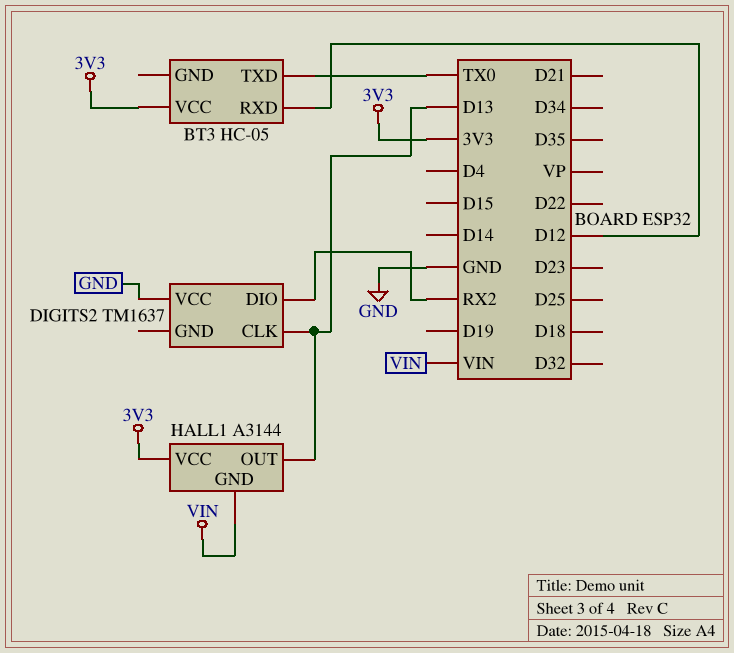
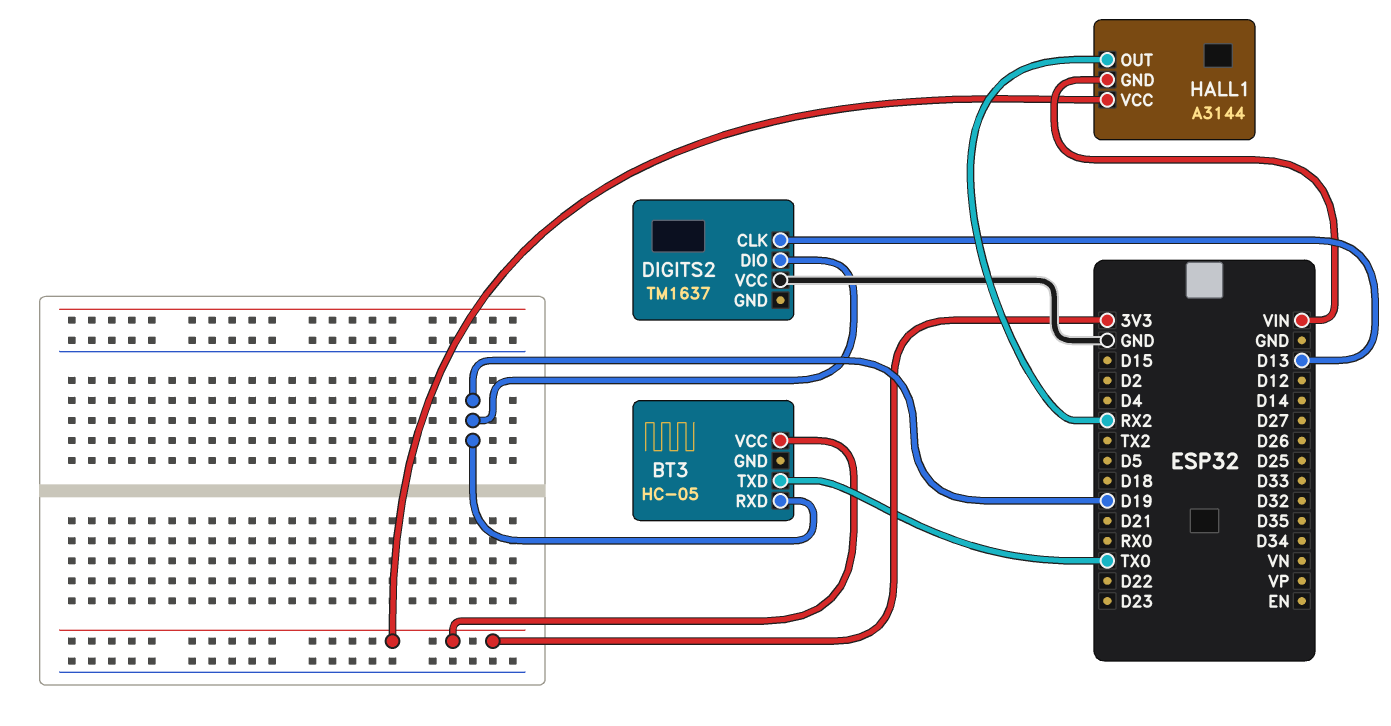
BT3 pin RXD: D12 -> D19
DIGITS2 pin DIO: RX2 -> D19
HALL1 pin OUT: D13 -> RX2

